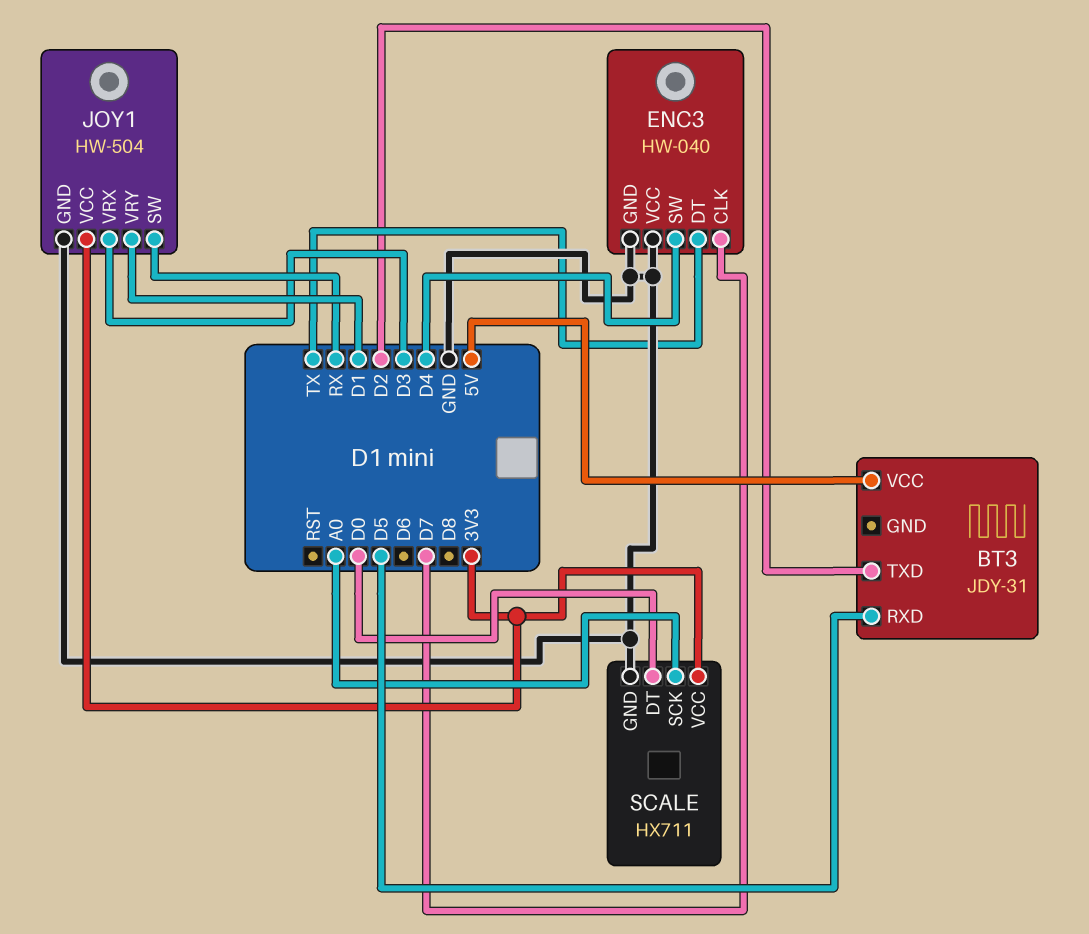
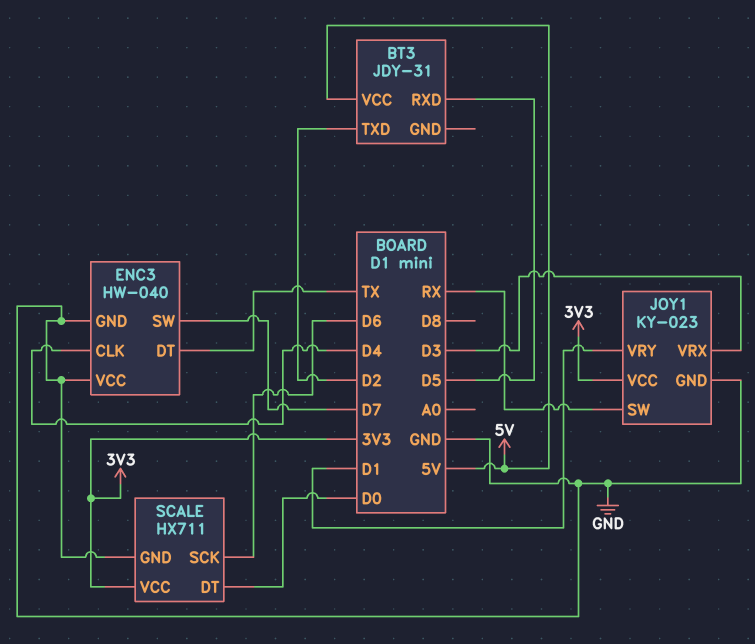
ENC3 pin CLK: D7 -> D4
ENC3 pin SW: D4 -> D7
JOY1: HW-504 -> KY-023
SCALE pin SCK: A0 -> D6

